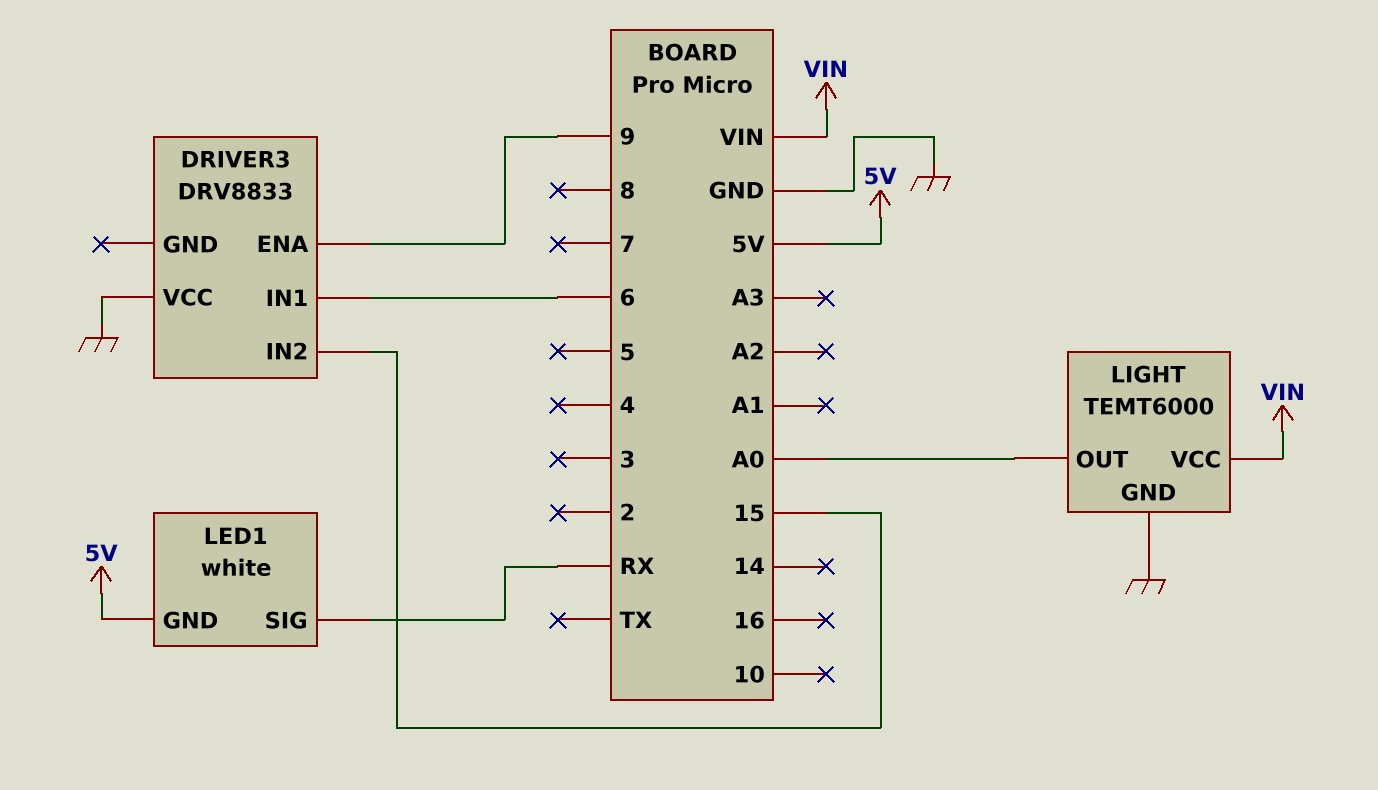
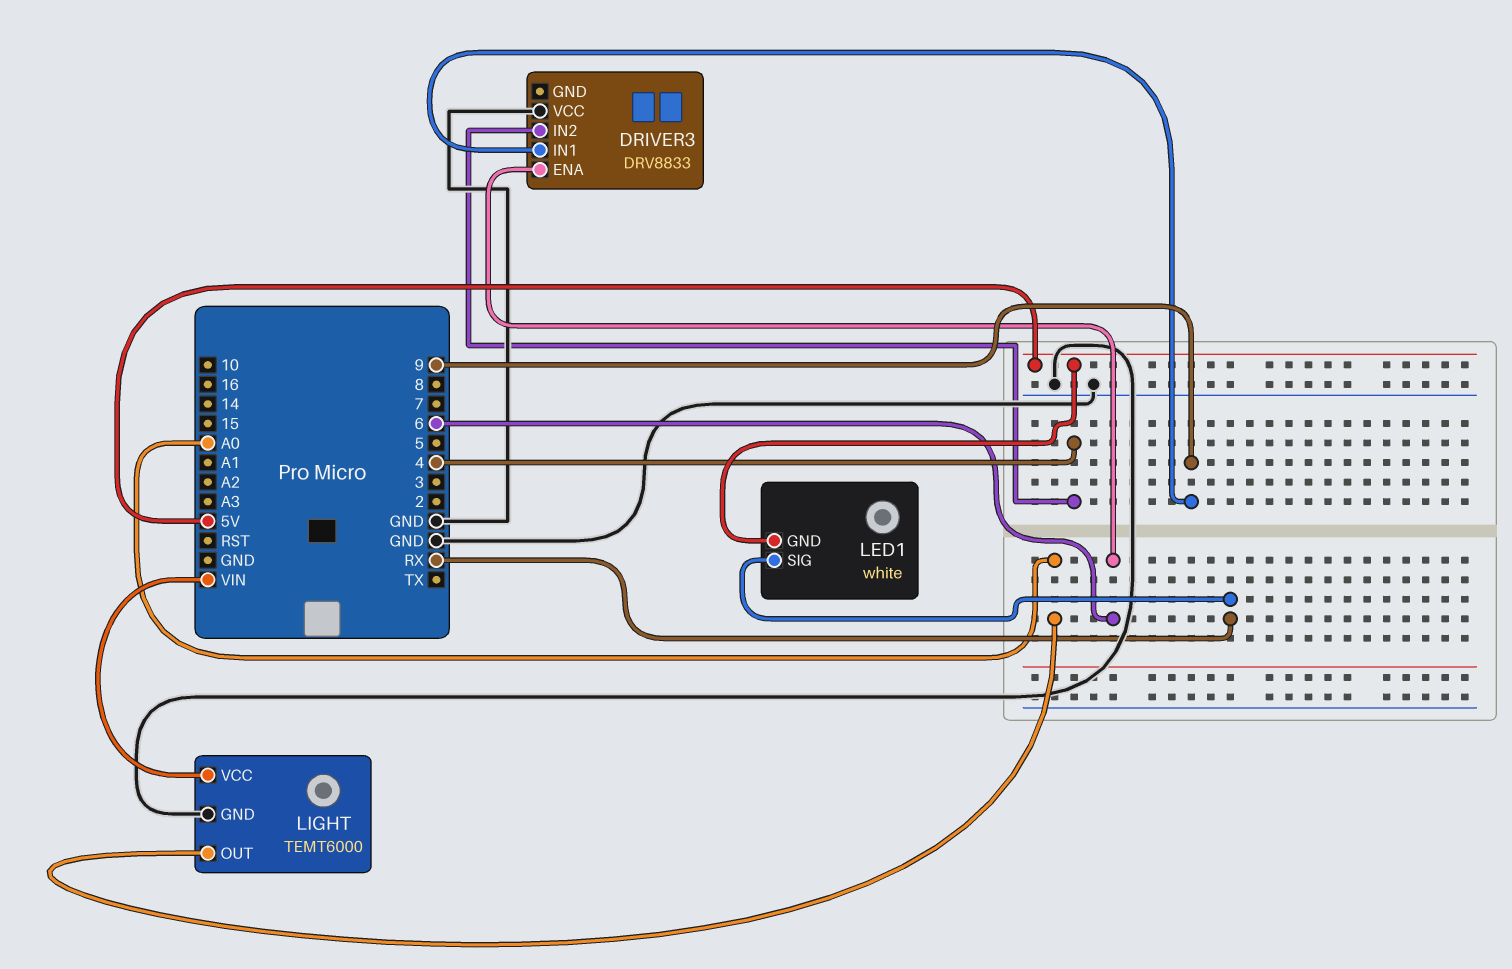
DRIVER3 pin ENA: 9 -> 6
DRIVER3 pin IN1: 6 -> 9
DRIVER3 pin IN2: 15 -> 4

